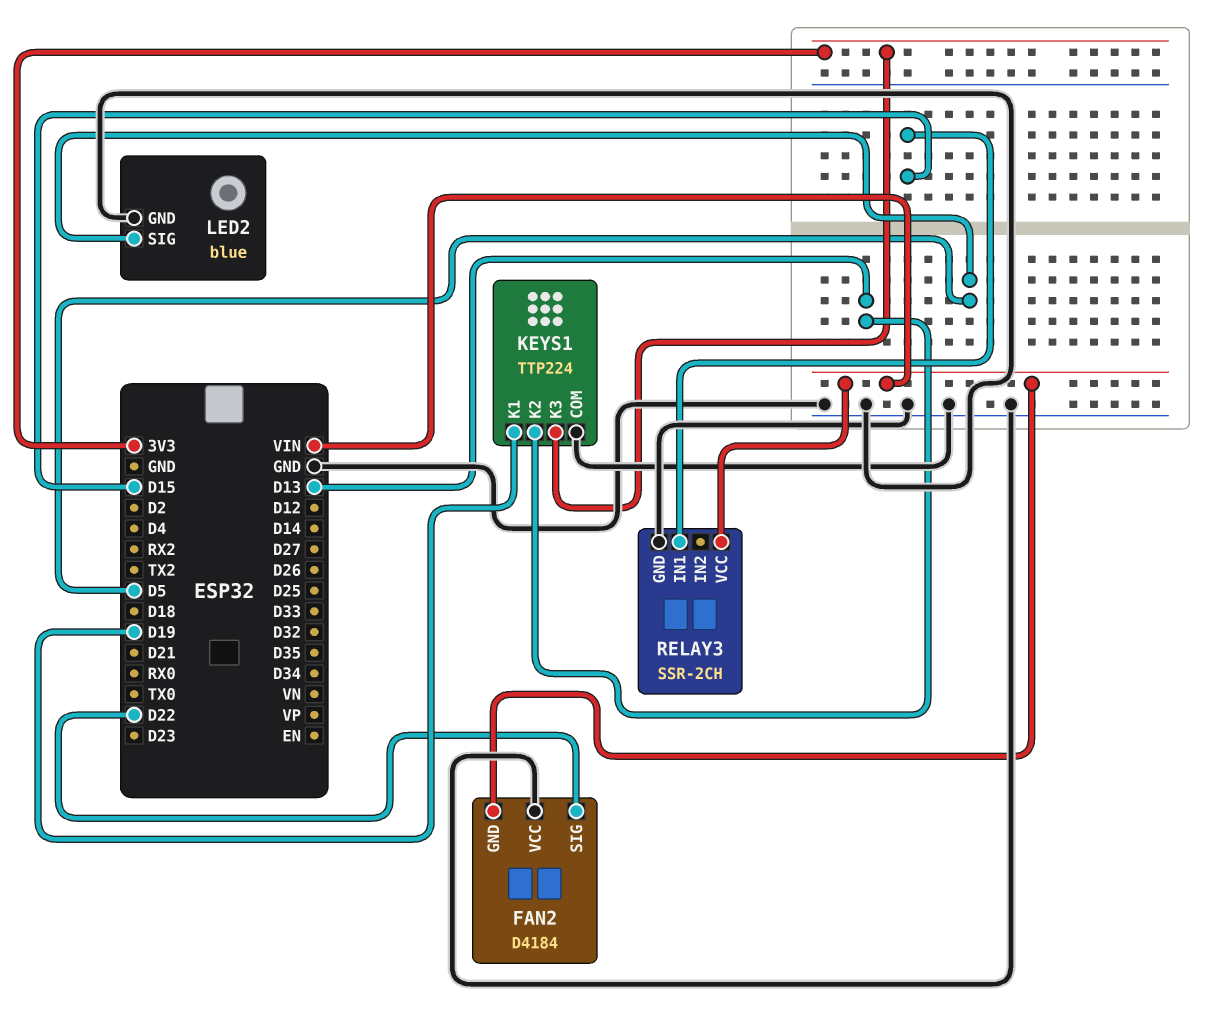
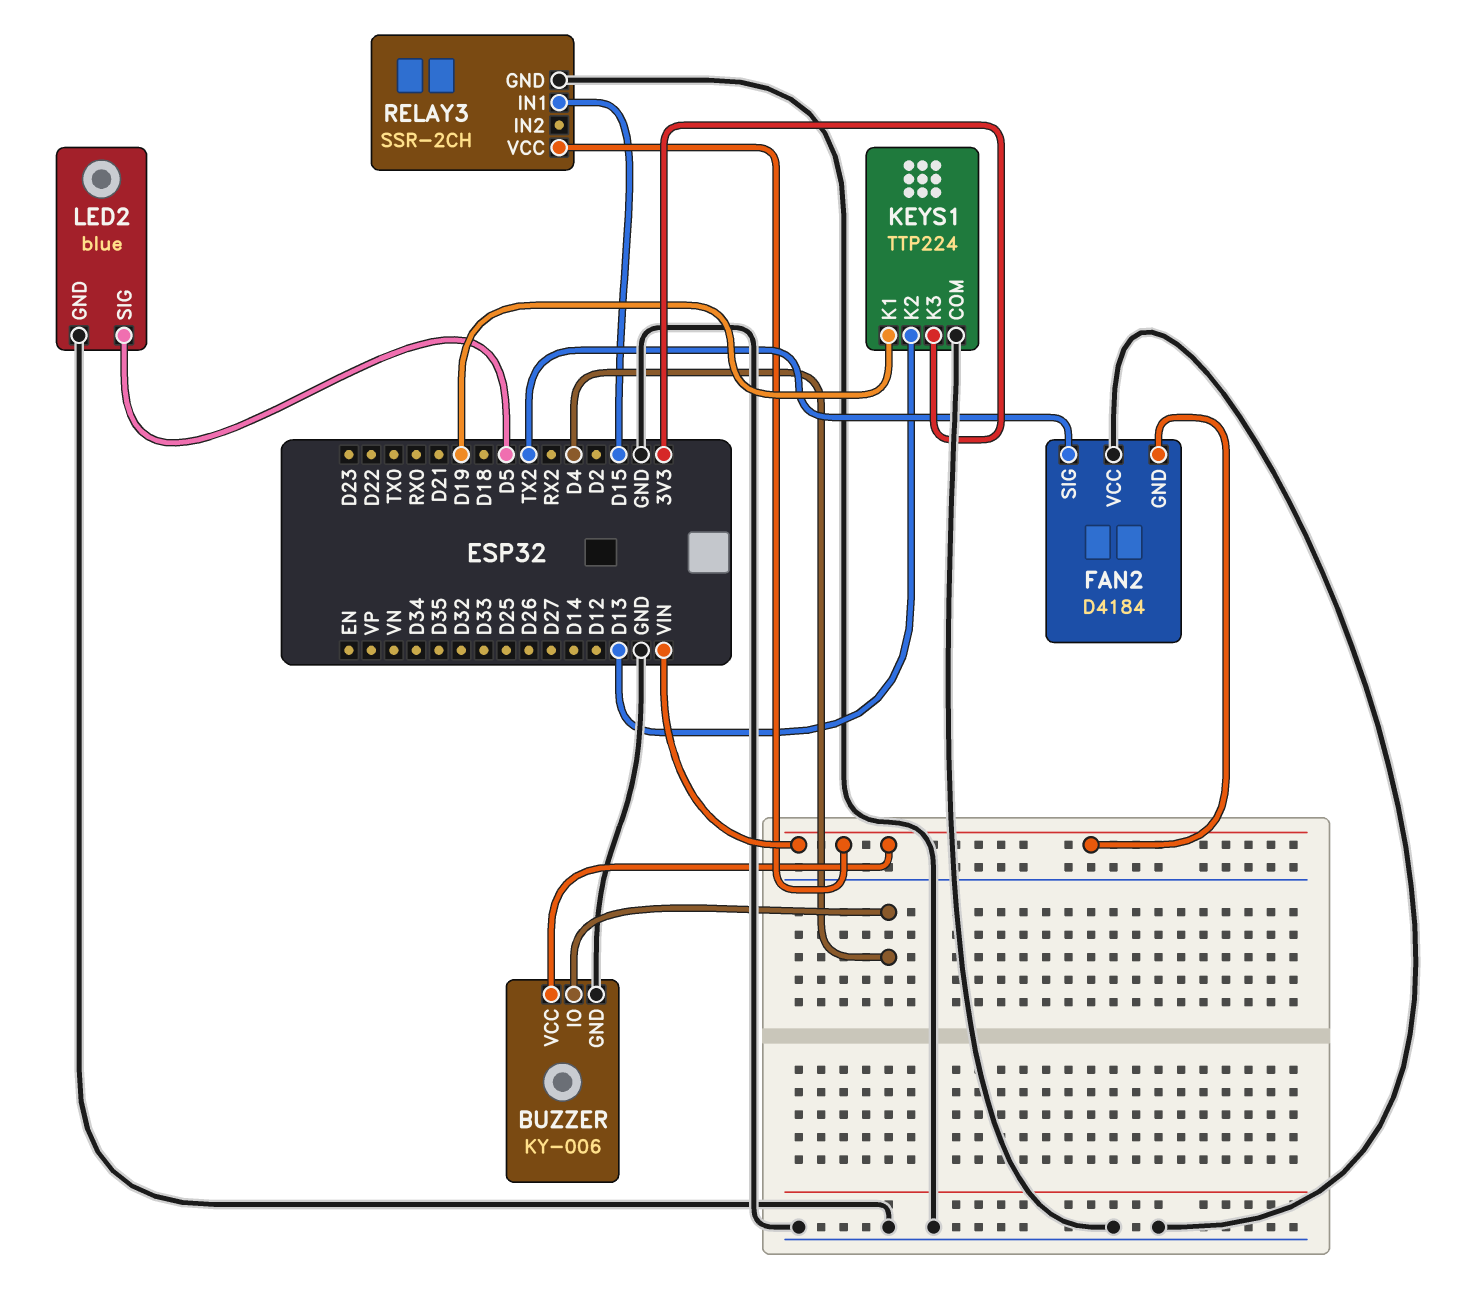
BUZZER: none -> KY-006
BUZZER pin GND: none -> GND
BUZZER pin IO: none -> D4
BUZZER pin VCC: none -> VIN
FAN2 pin SIG: D22 -> TX2

